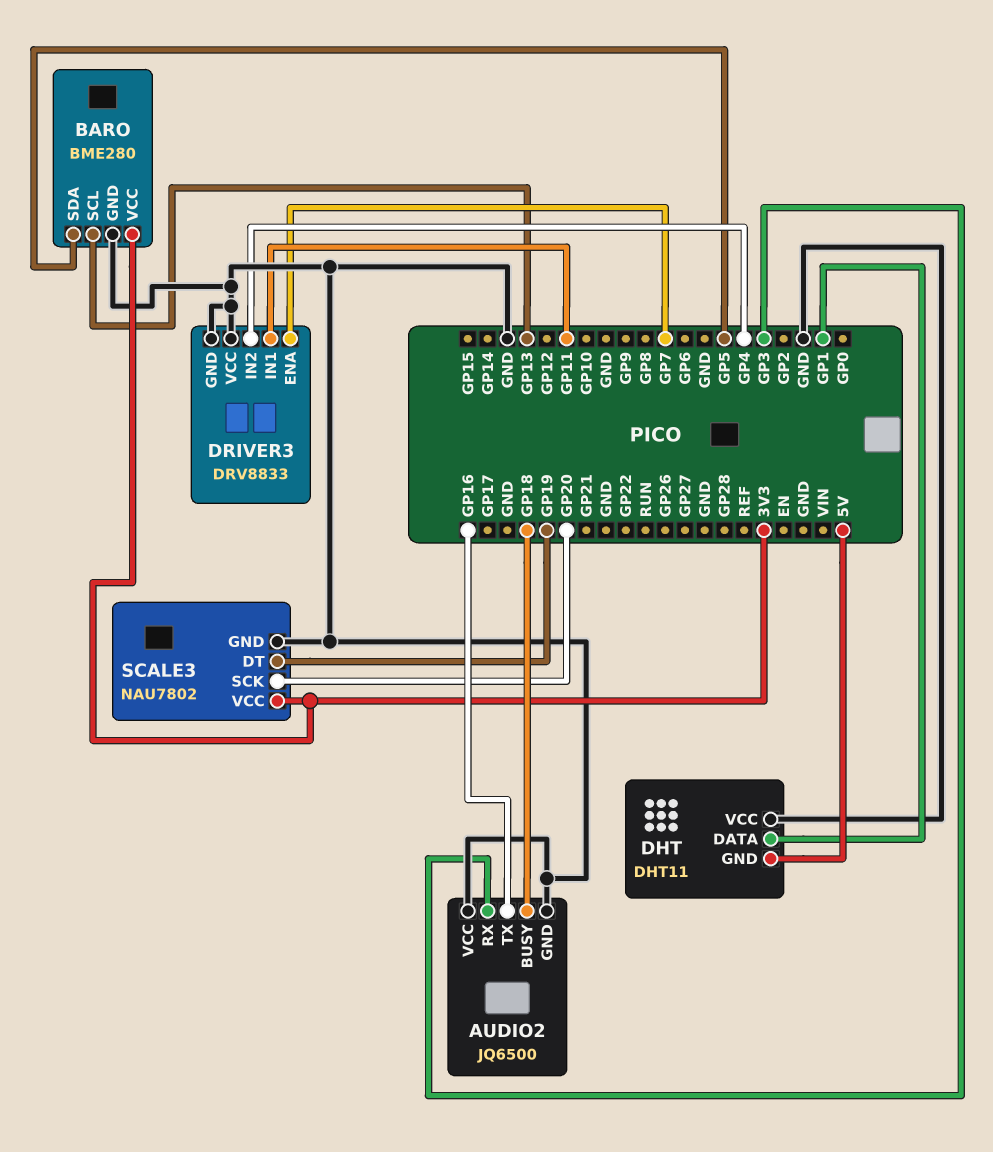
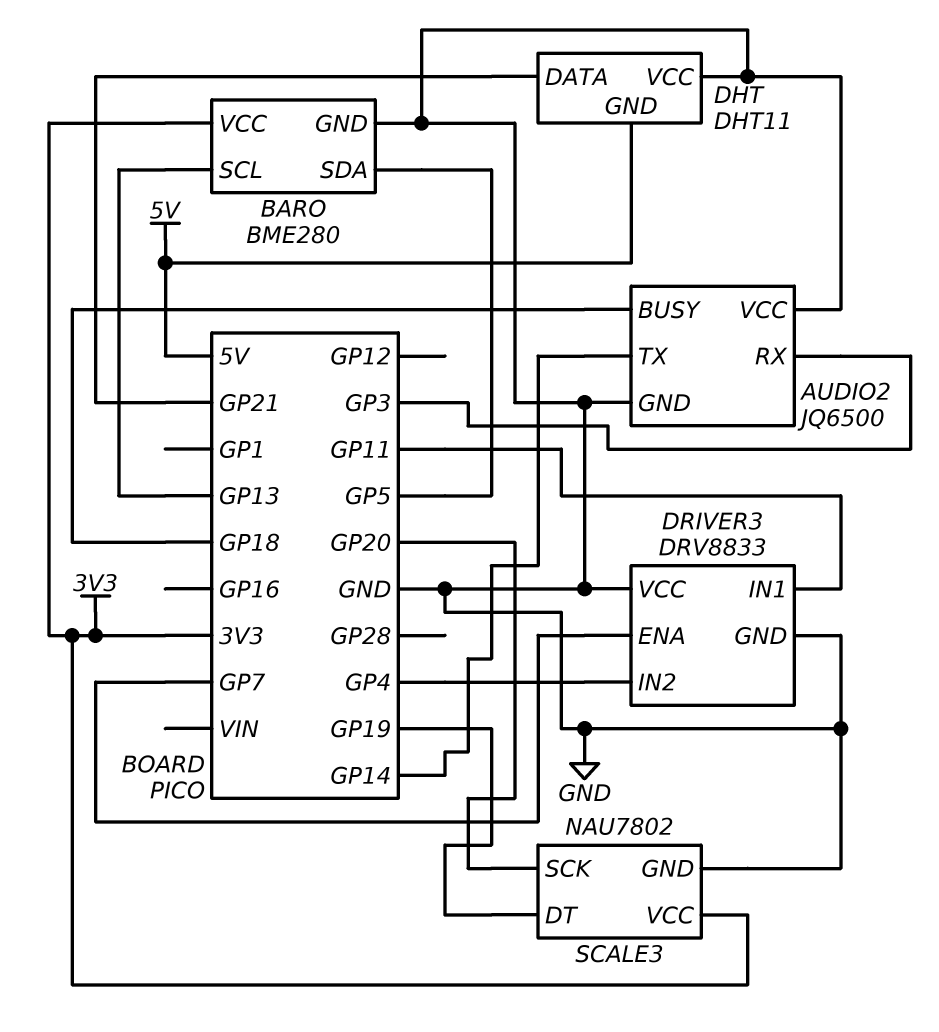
AUDIO2 pin TX: GP16 -> GP14
DHT pin DATA: GP1 -> GP21

